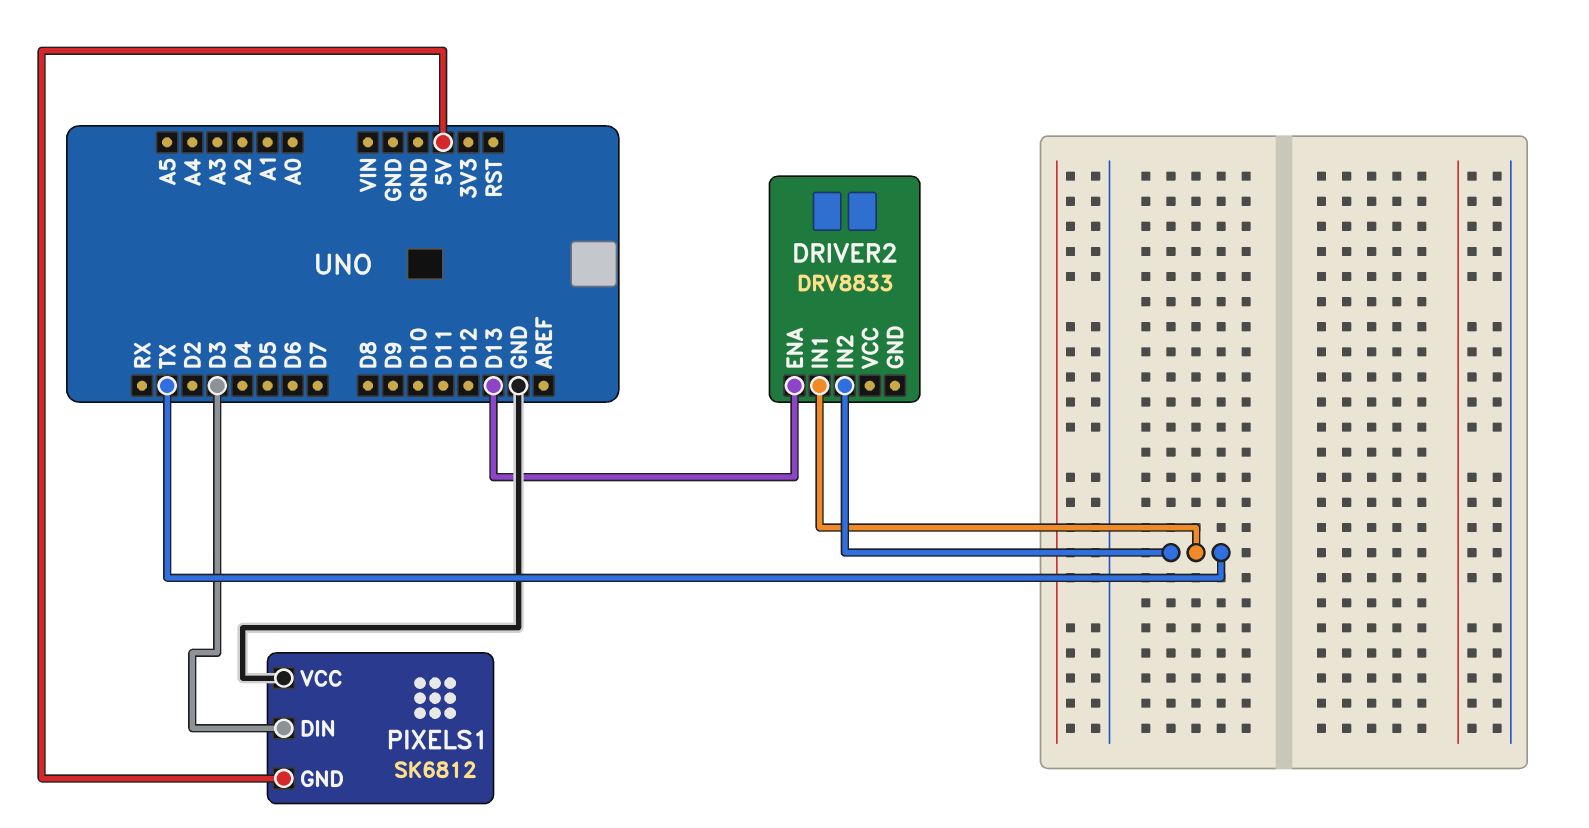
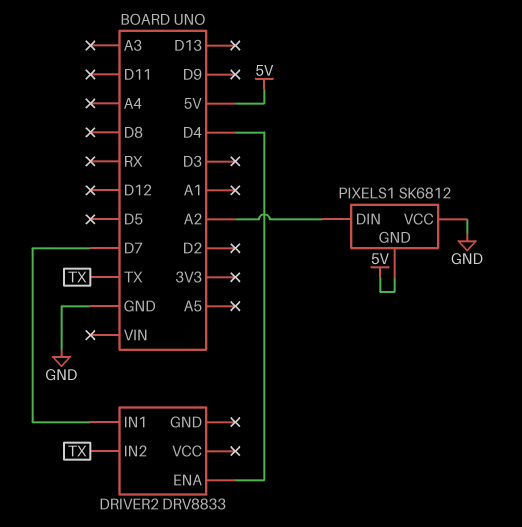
DRIVER2 pin ENA: D13 -> D4
DRIVER2 pin IN1: TX -> D7
PIXELS1 pin DIN: D3 -> A2

